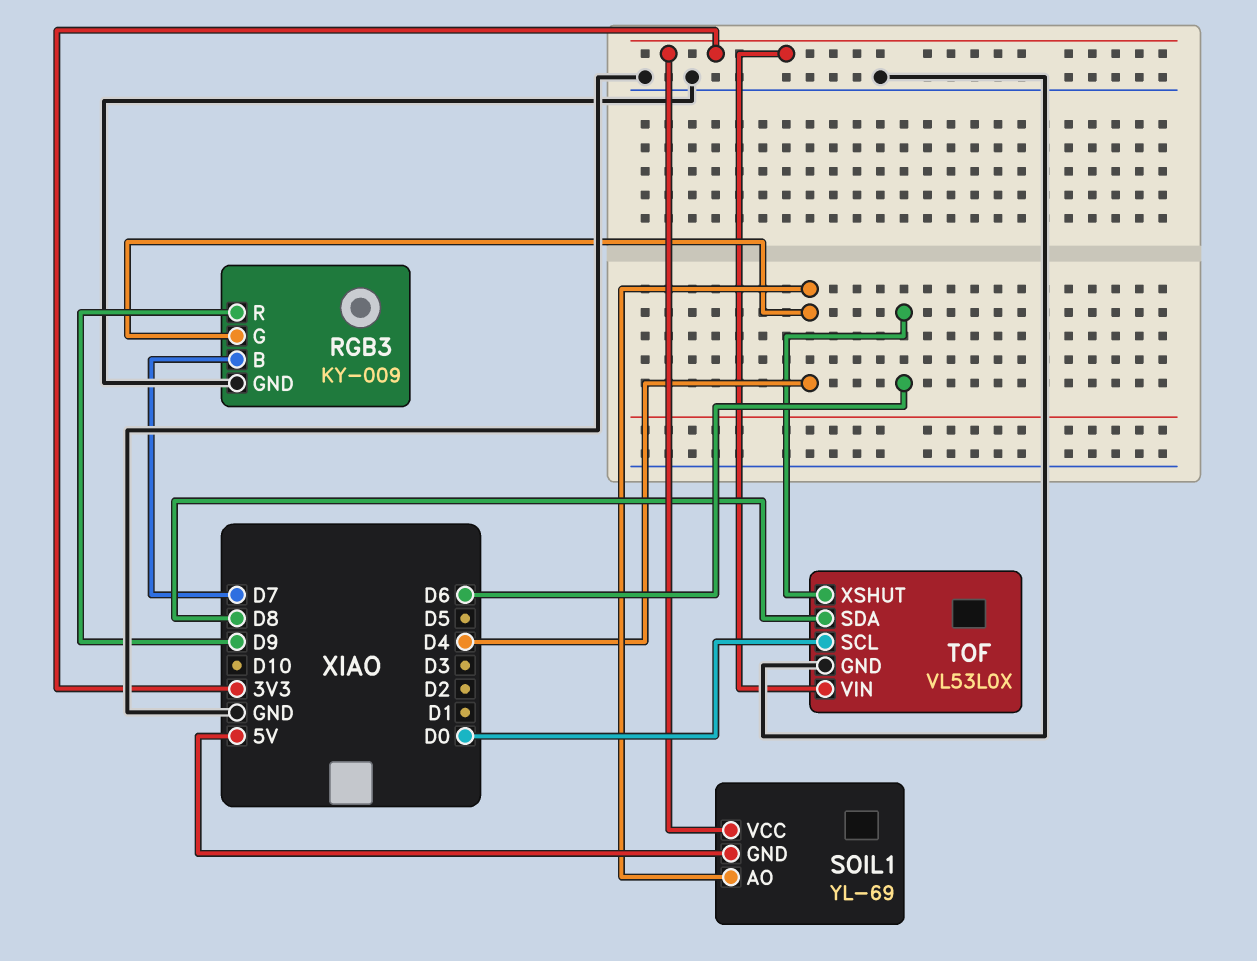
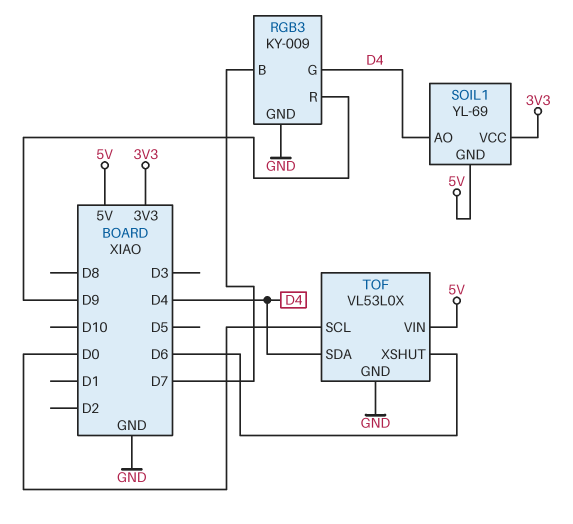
TOF pin SDA: D8 -> D4
TOF pin VIN: 3V3 -> 5V

